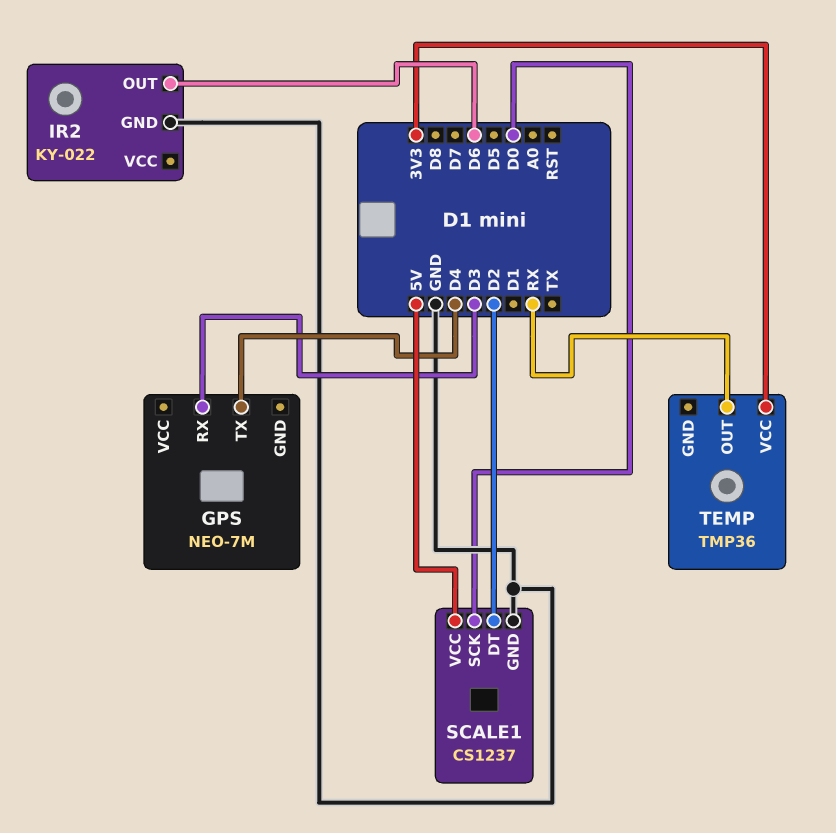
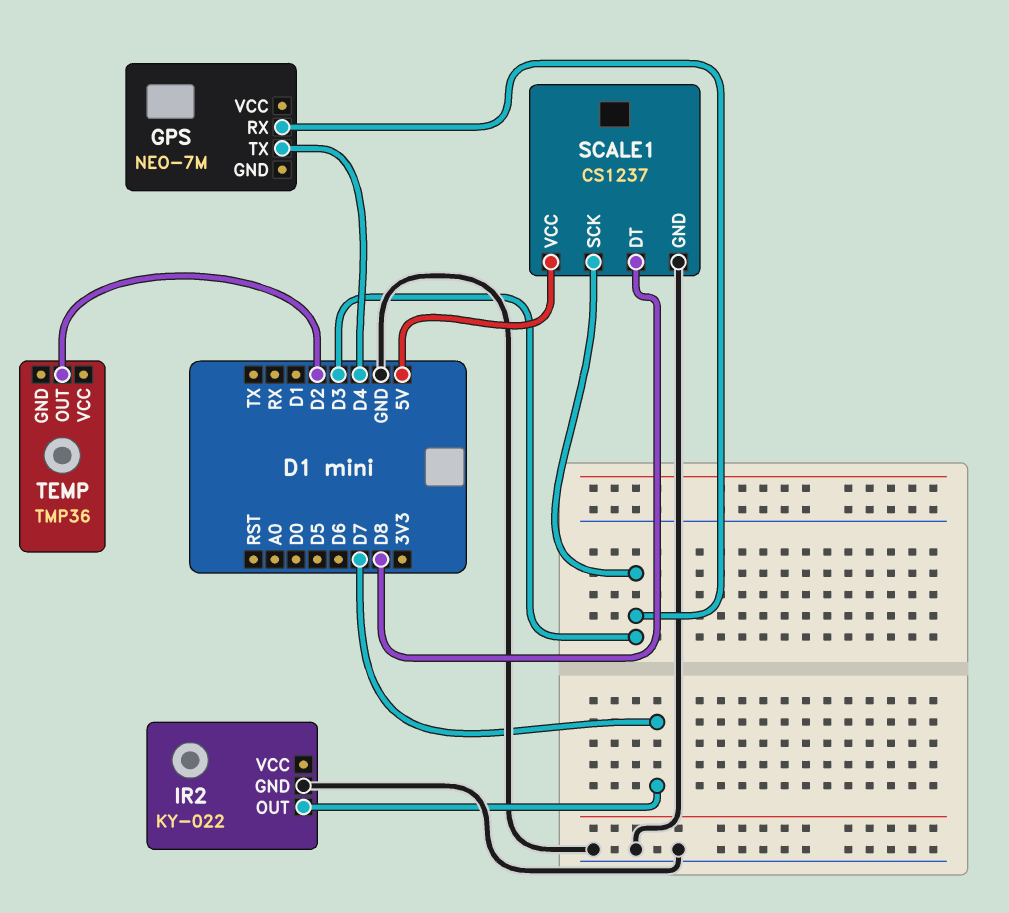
IR2 pin OUT: D6 -> D7
SCALE1 pin DT: D2 -> D8
SCALE1 pin SCK: D0 -> D3
TEMP pin OUT: RX -> D2
TEMP pin VCC: 3V3 -> none

